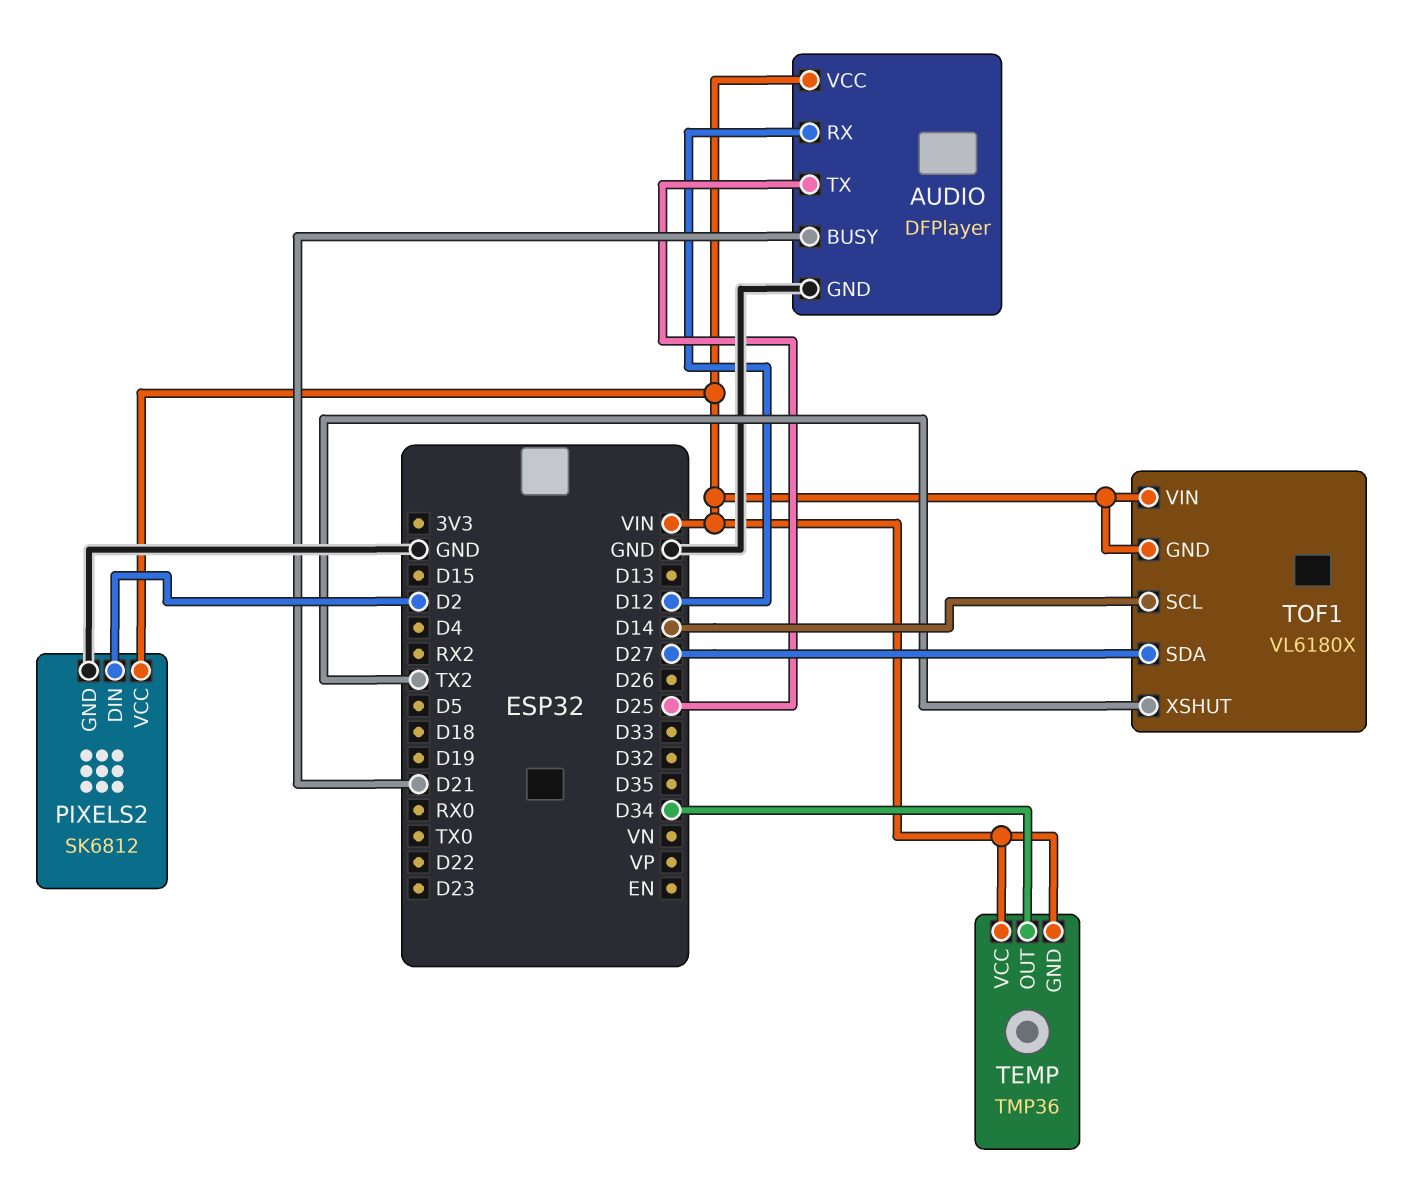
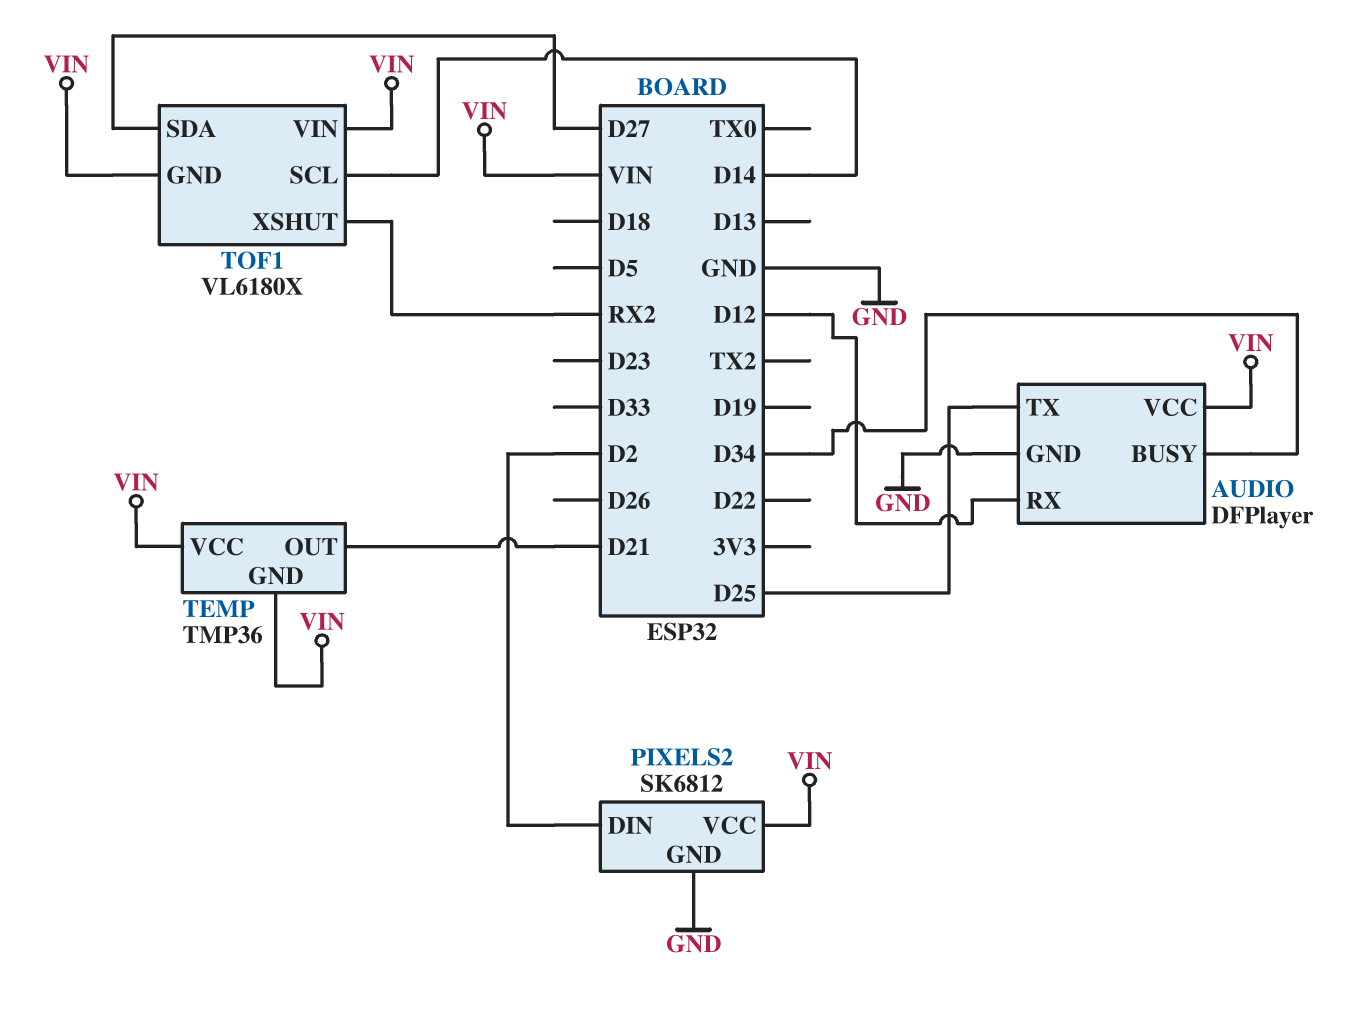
AUDIO pin BUSY: D21 -> D34
TEMP pin OUT: D34 -> D21
TOF1 pin XSHUT: TX2 -> RX2

